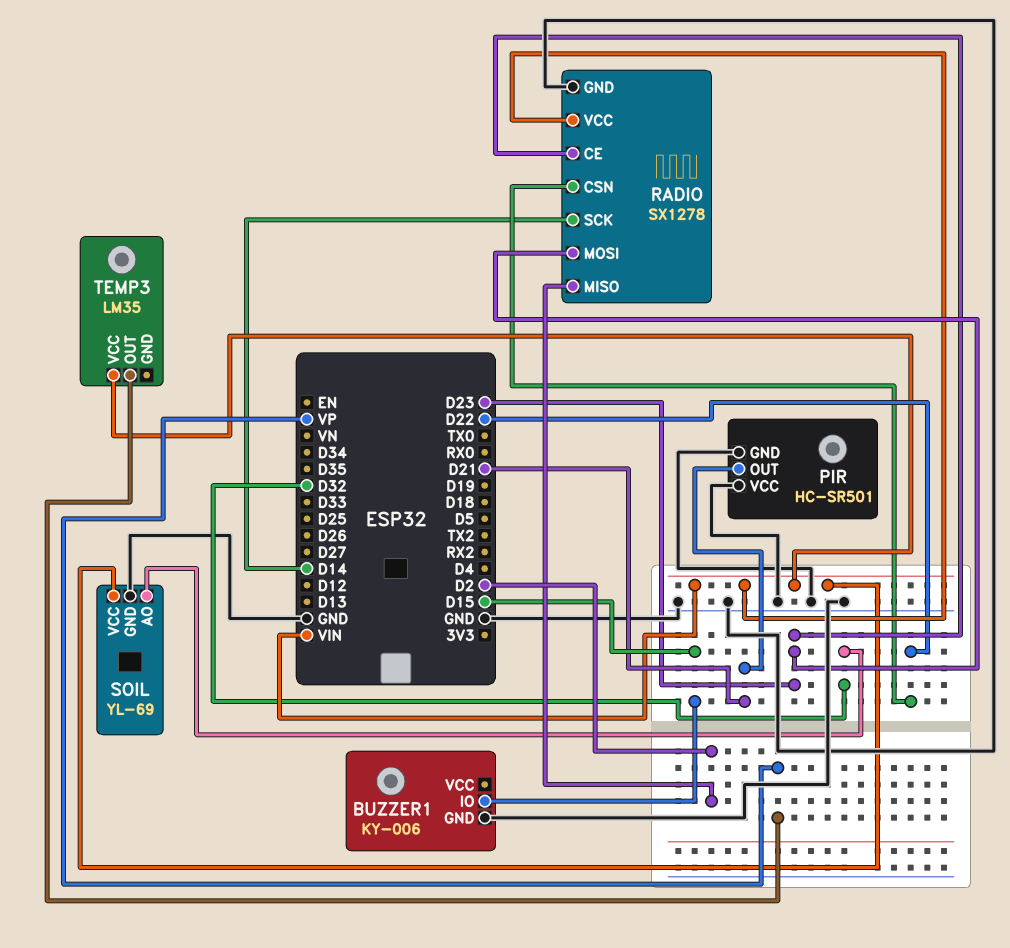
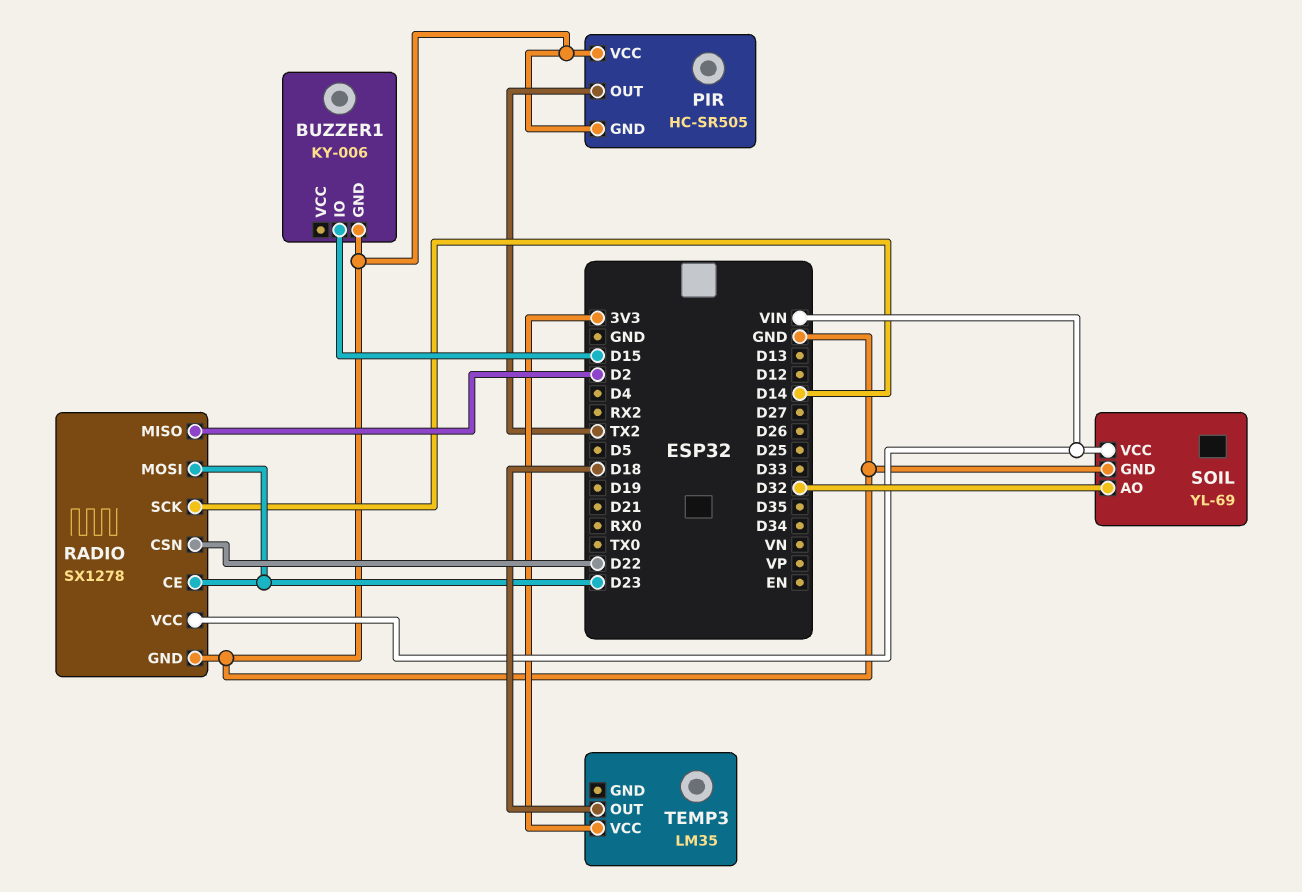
PIR: HC-SR501 -> HC-SR505
PIR pin OUT: D21 -> TX2
TEMP3 pin OUT: VP -> D18
TEMP3 pin VCC: VIN -> 3V3

